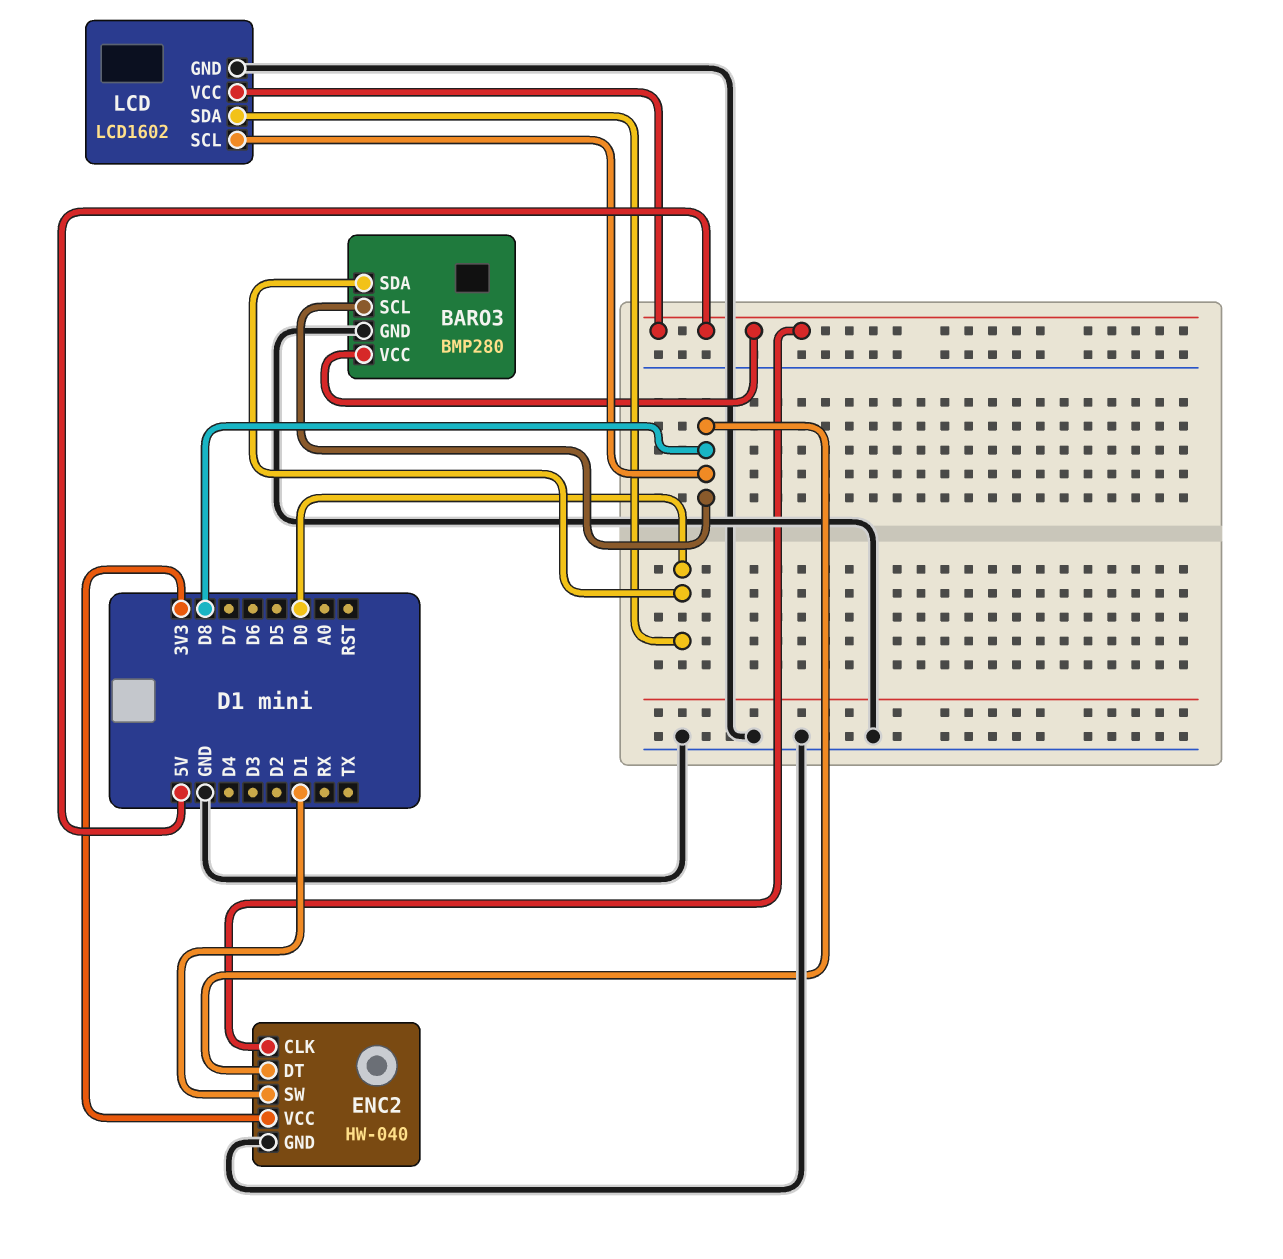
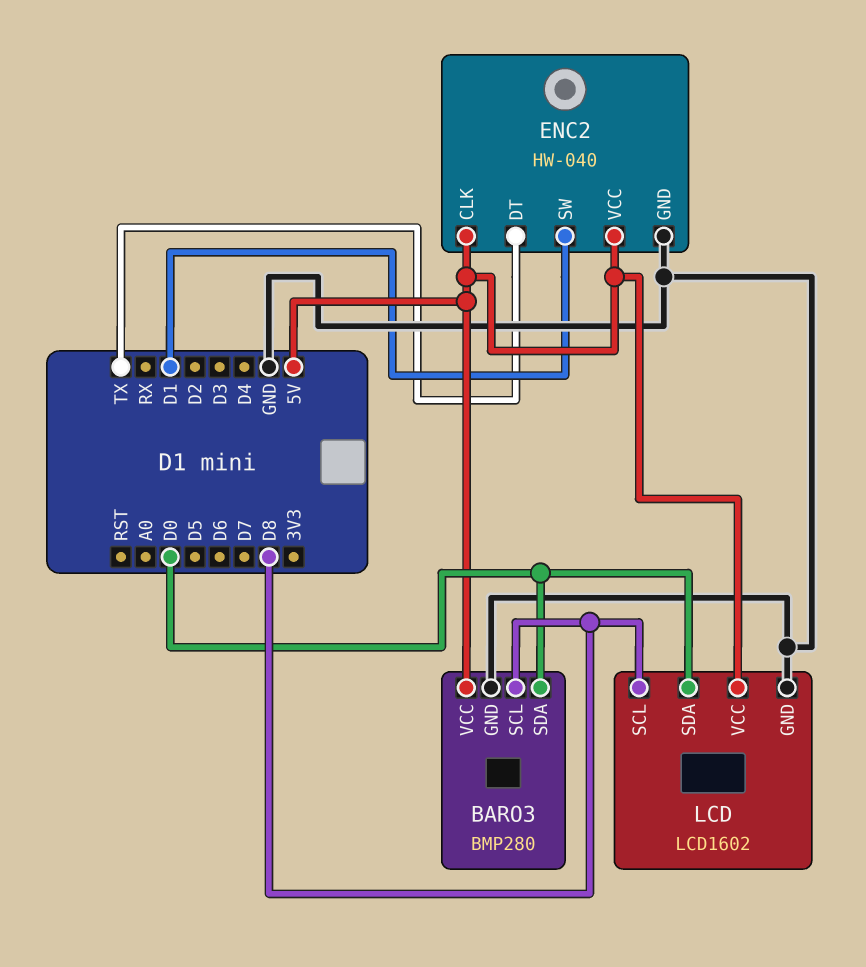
ENC2 pin DT: D8 -> TX
ENC2 pin VCC: 3V3 -> 5V

